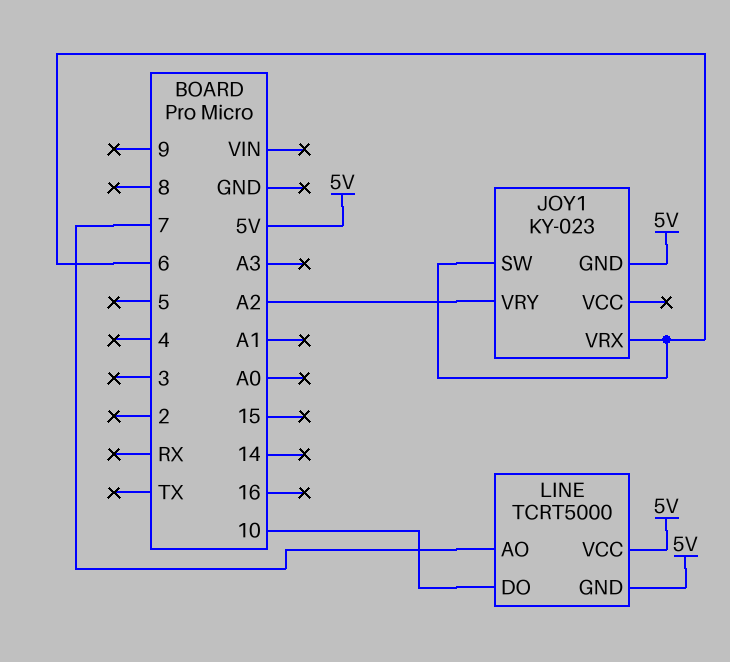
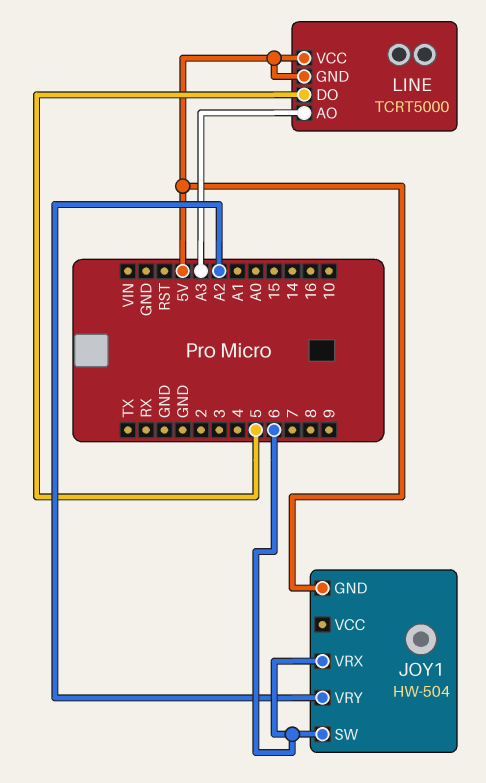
JOY1: KY-023 -> HW-504
LINE pin AO: 7 -> A3
LINE pin DO: 10 -> 5

